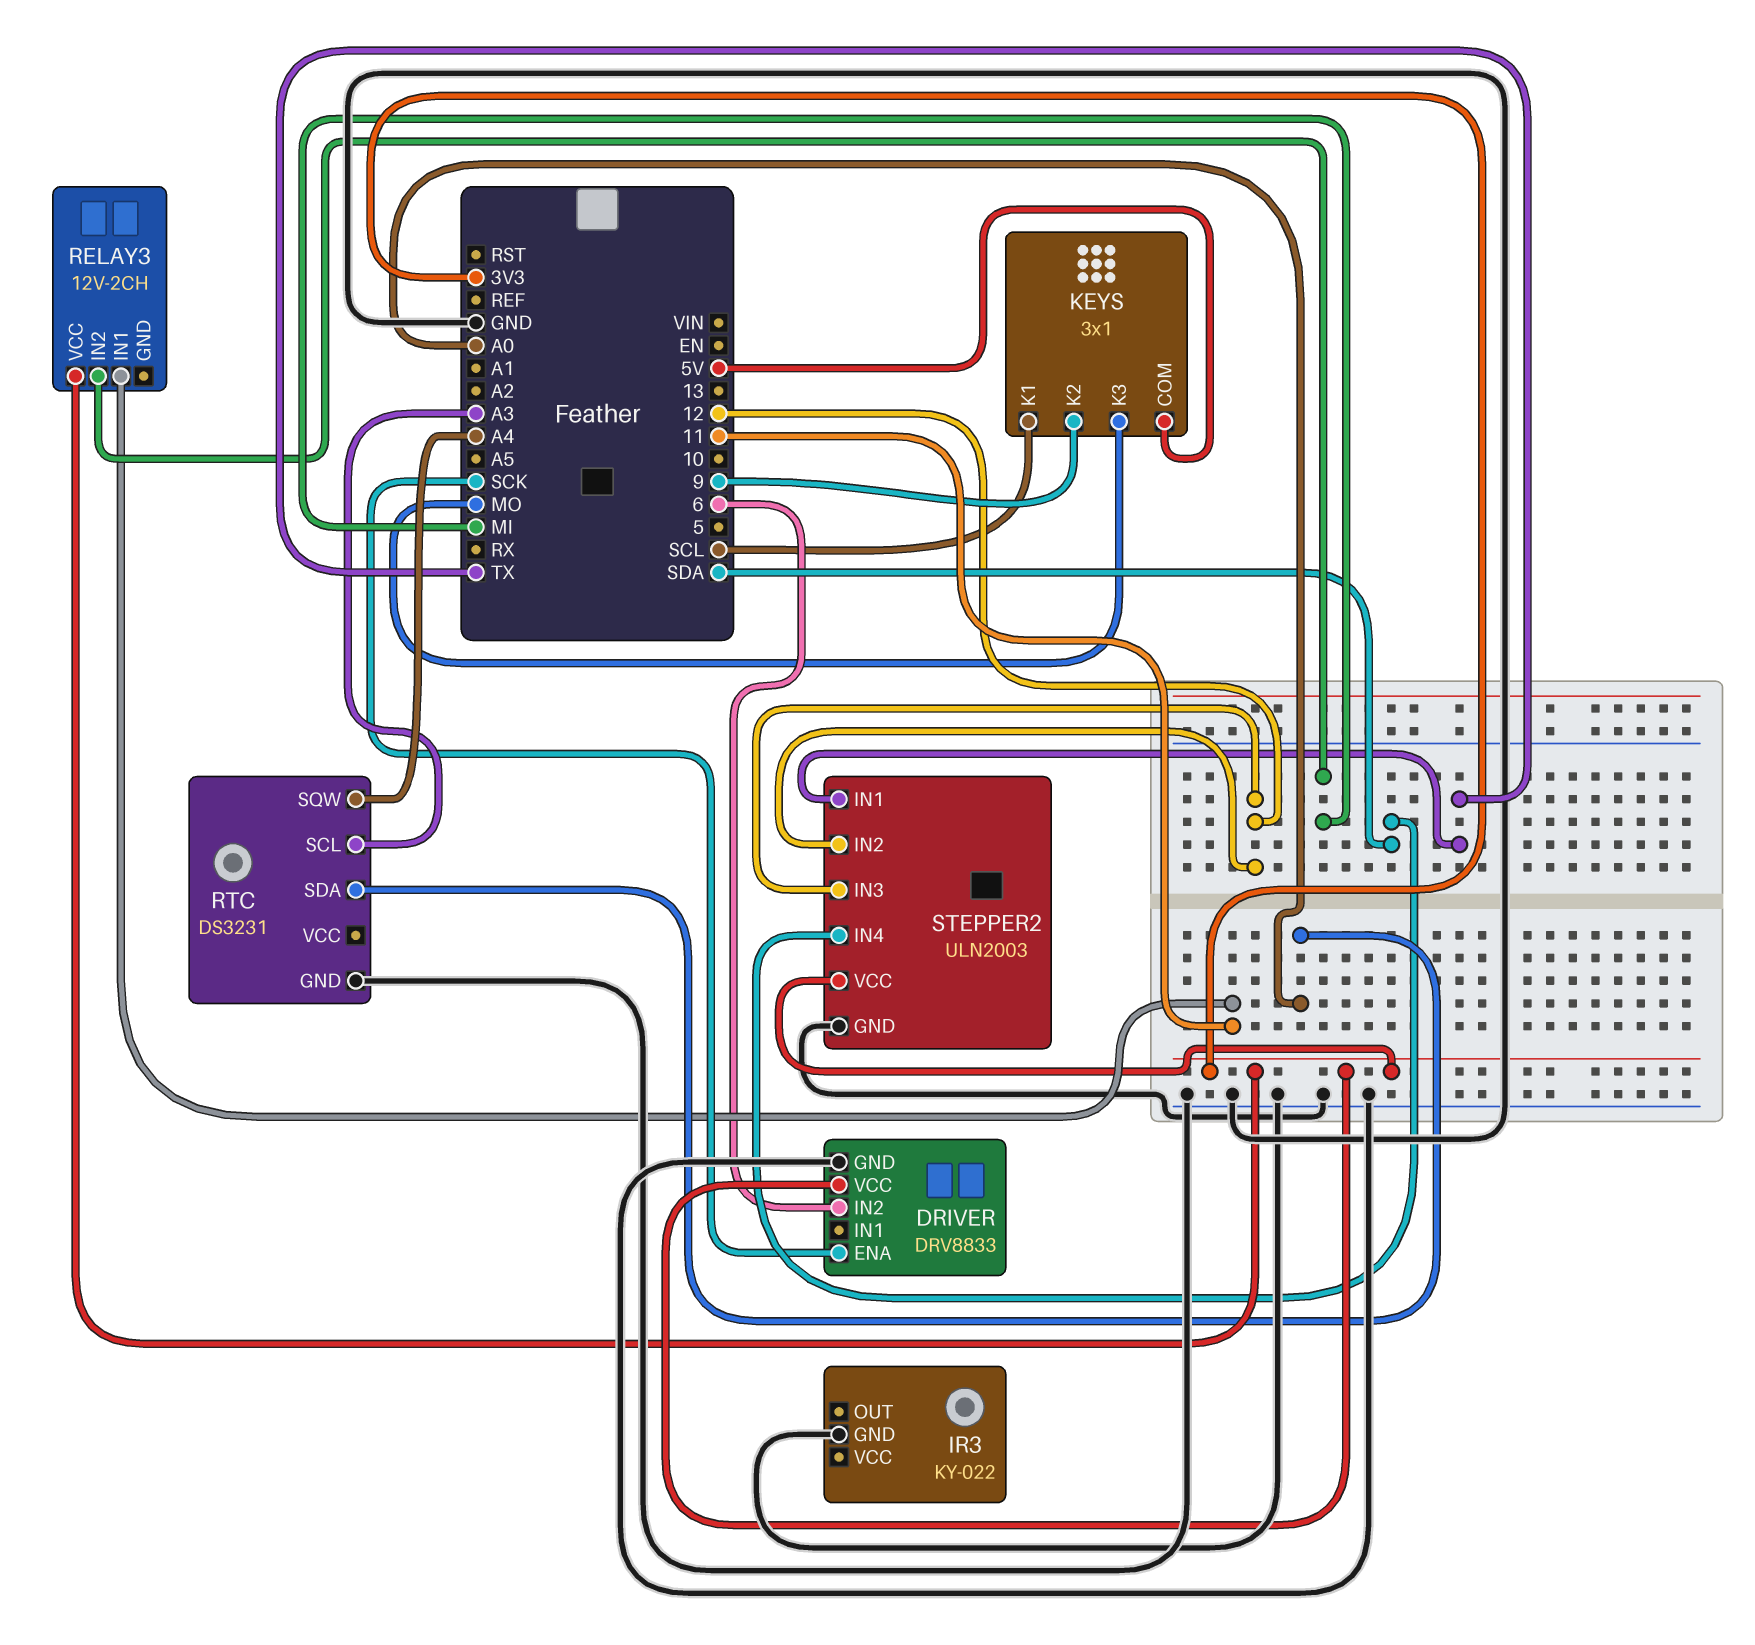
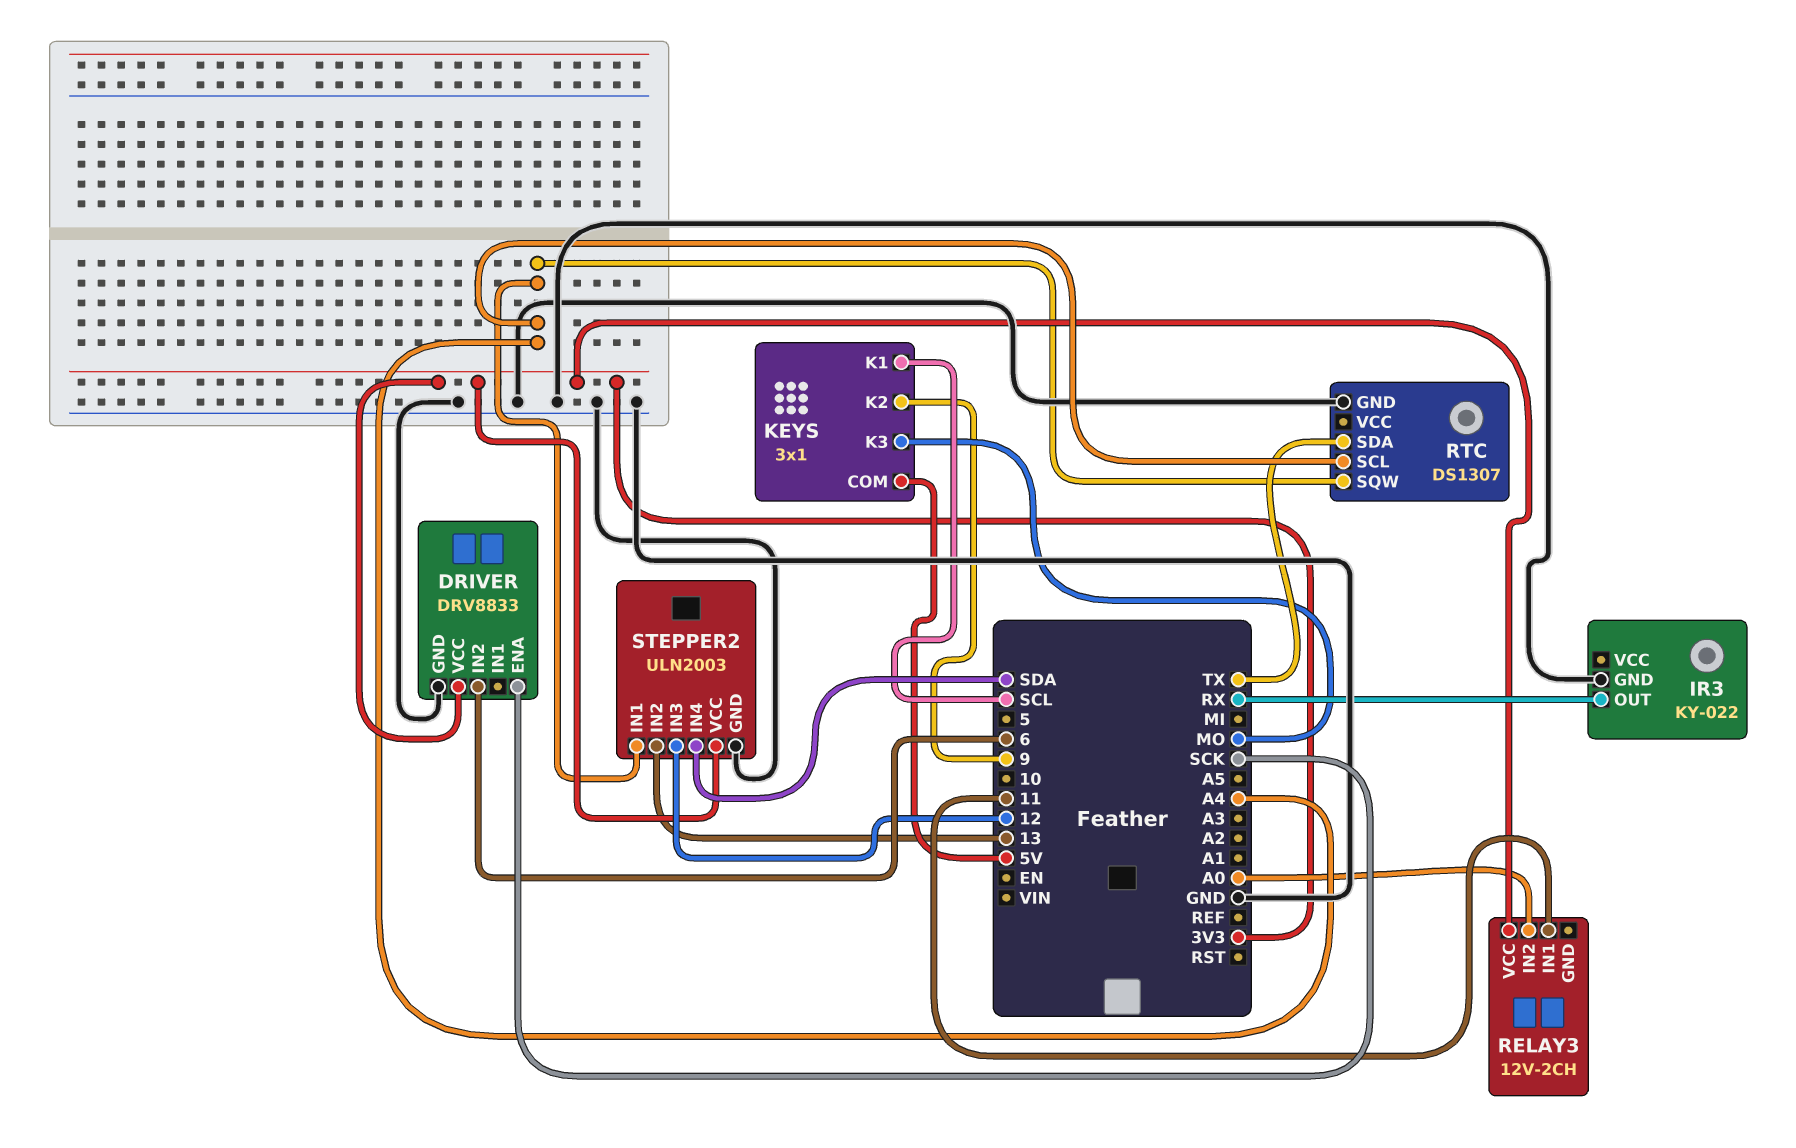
IR3 pin OUT: none -> RX
RELAY3 pin IN2: MI -> A0
RTC: DS3231 -> DS1307
RTC pin SCL: A3 -> A4
RTC pin SDA: A0 -> TX
STEPPER2 pin IN1: TX -> A4
STEPPER2 pin IN2: 12 -> 13

